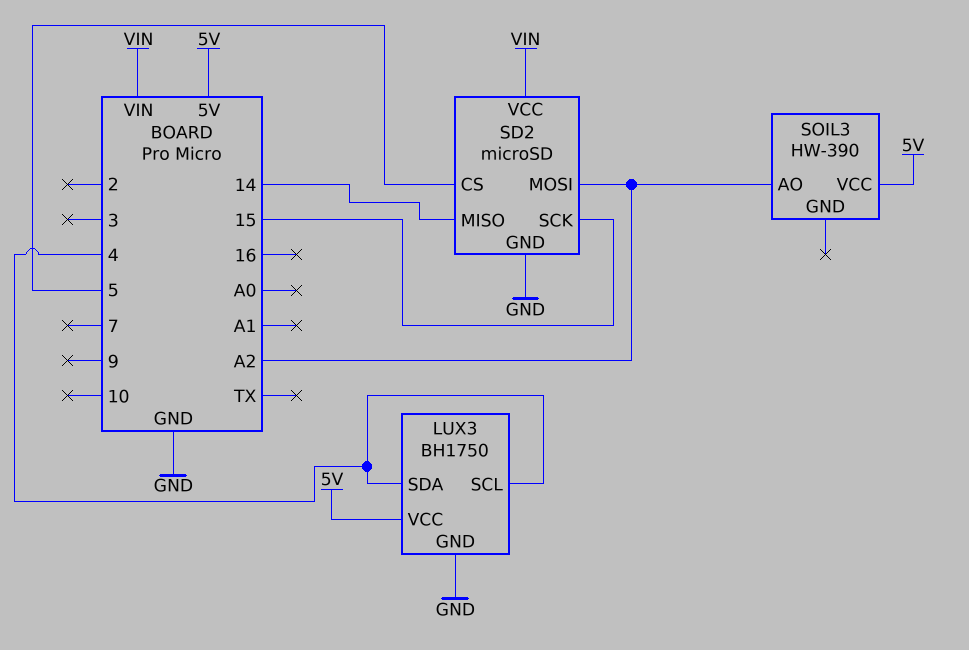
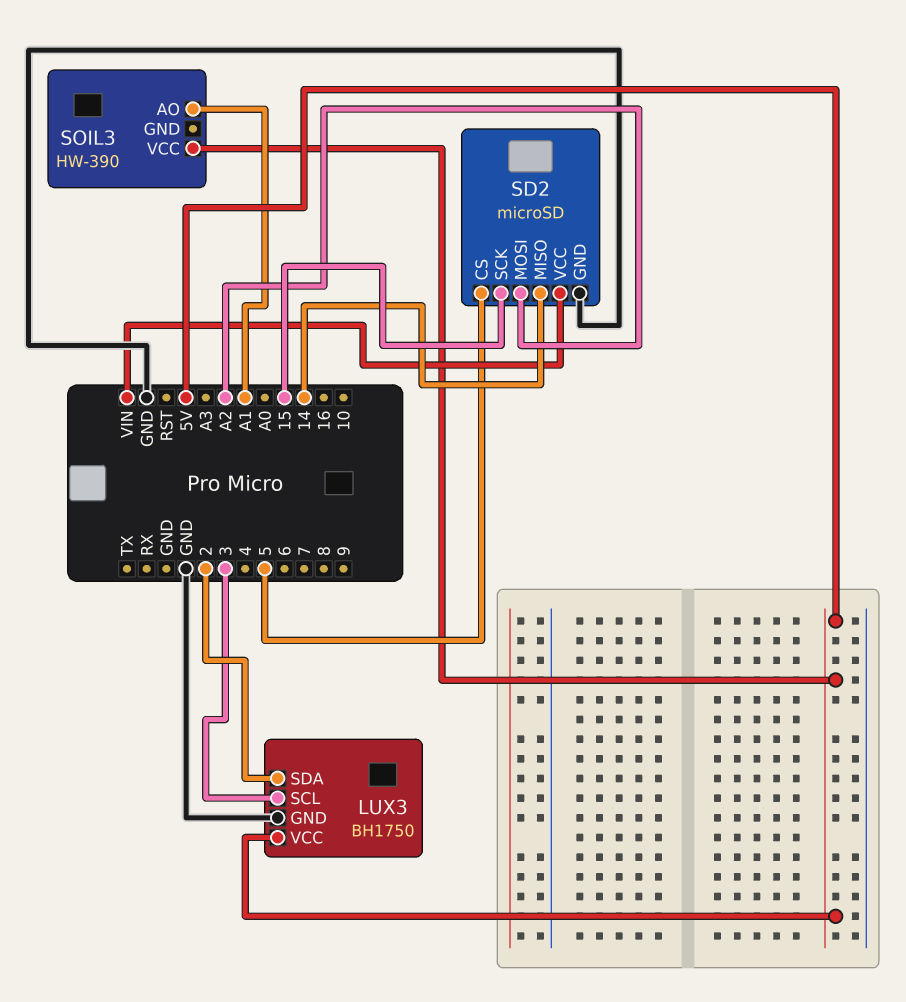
LUX3 pin SCL: 4 -> 3
LUX3 pin SDA: 4 -> 2
SOIL3 pin AO: A2 -> A1

